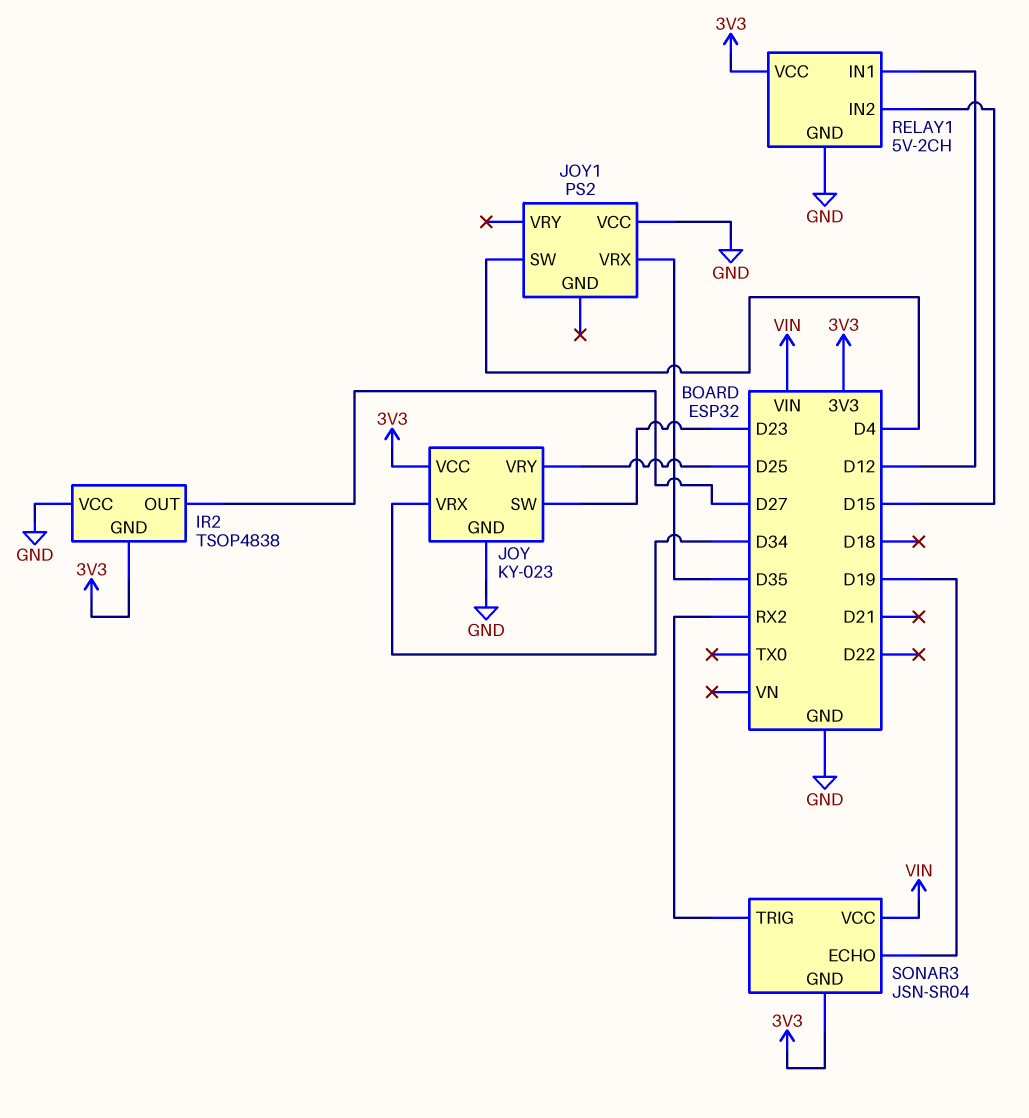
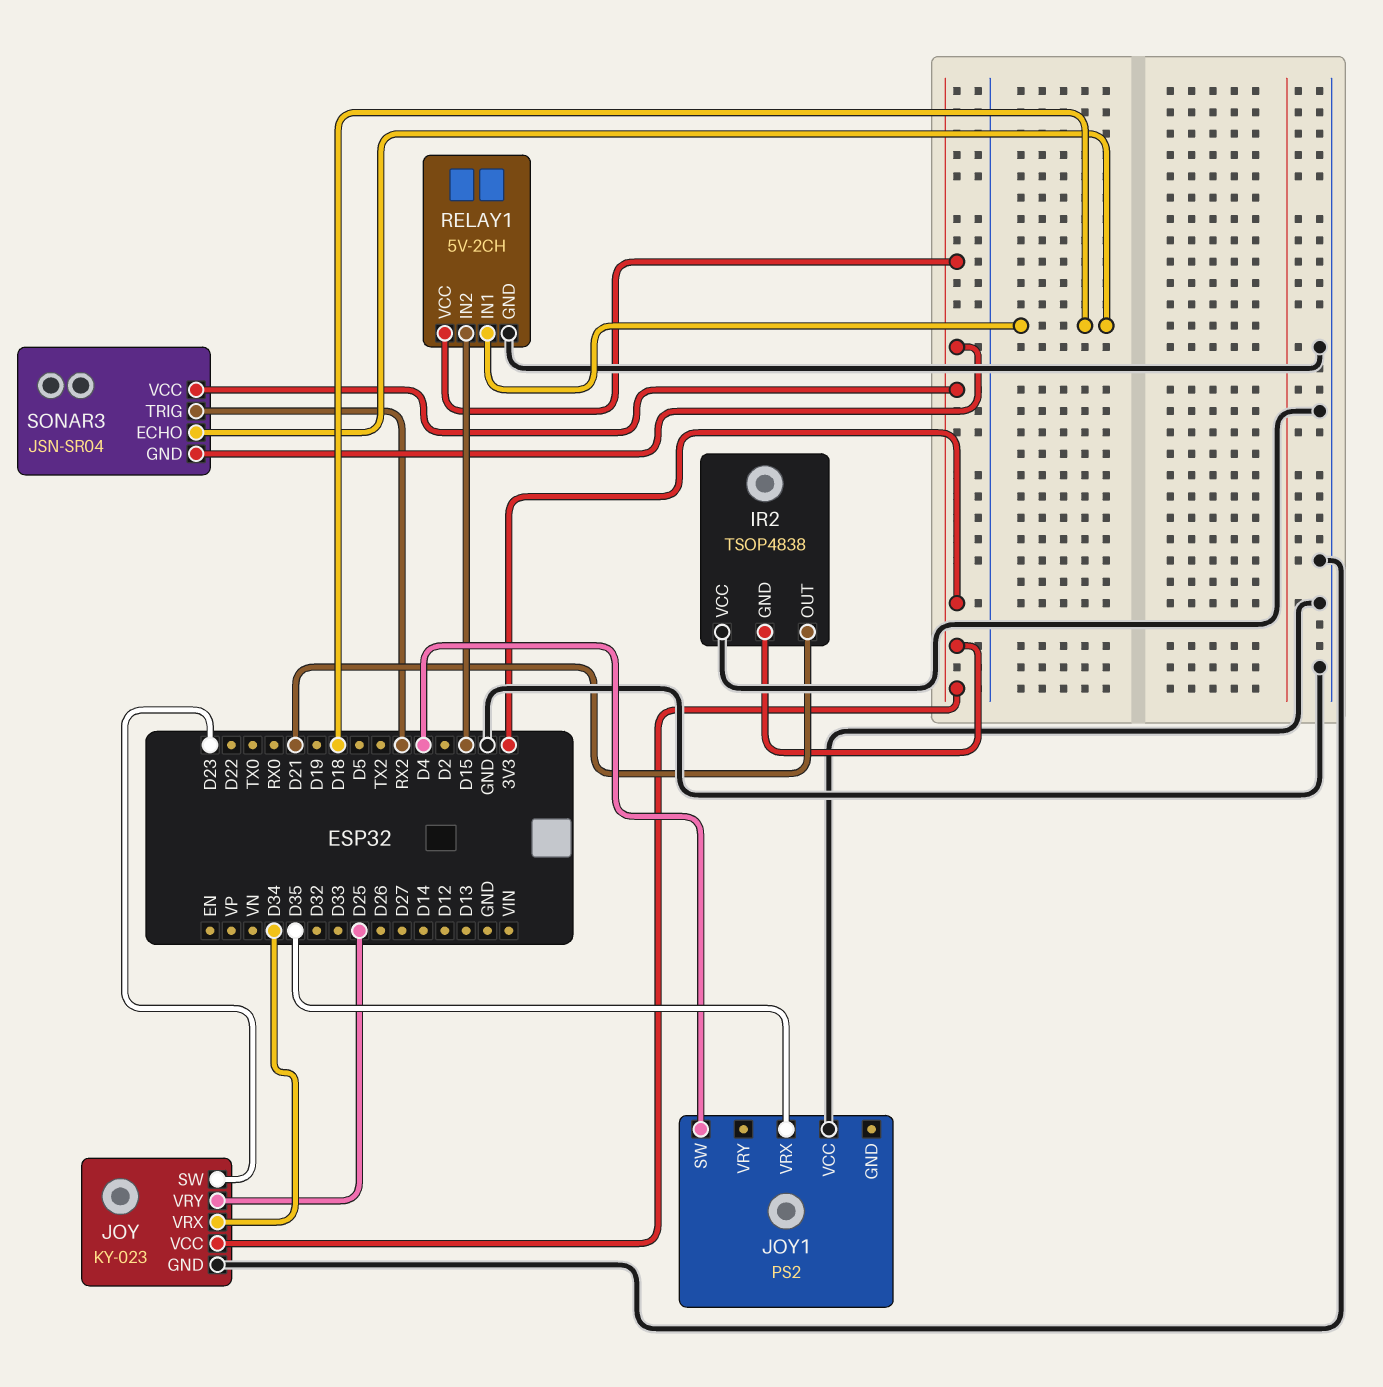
IR2 pin OUT: D27 -> D21
RELAY1 pin IN1: D12 -> D18
SONAR3 pin ECHO: D19 -> D18
SONAR3 pin VCC: VIN -> 3V3

